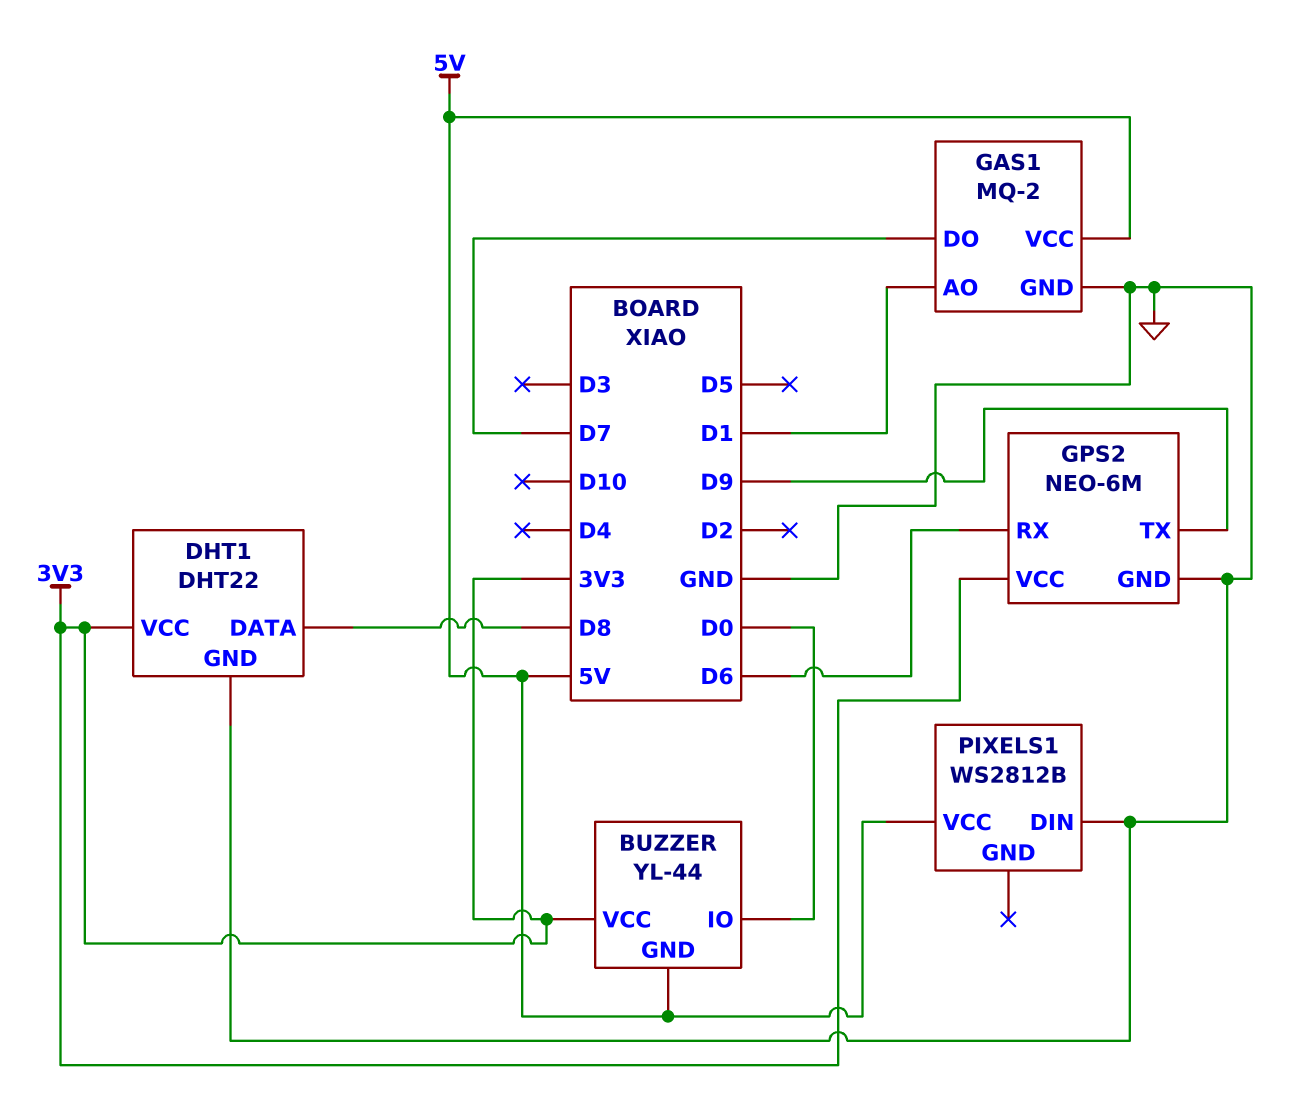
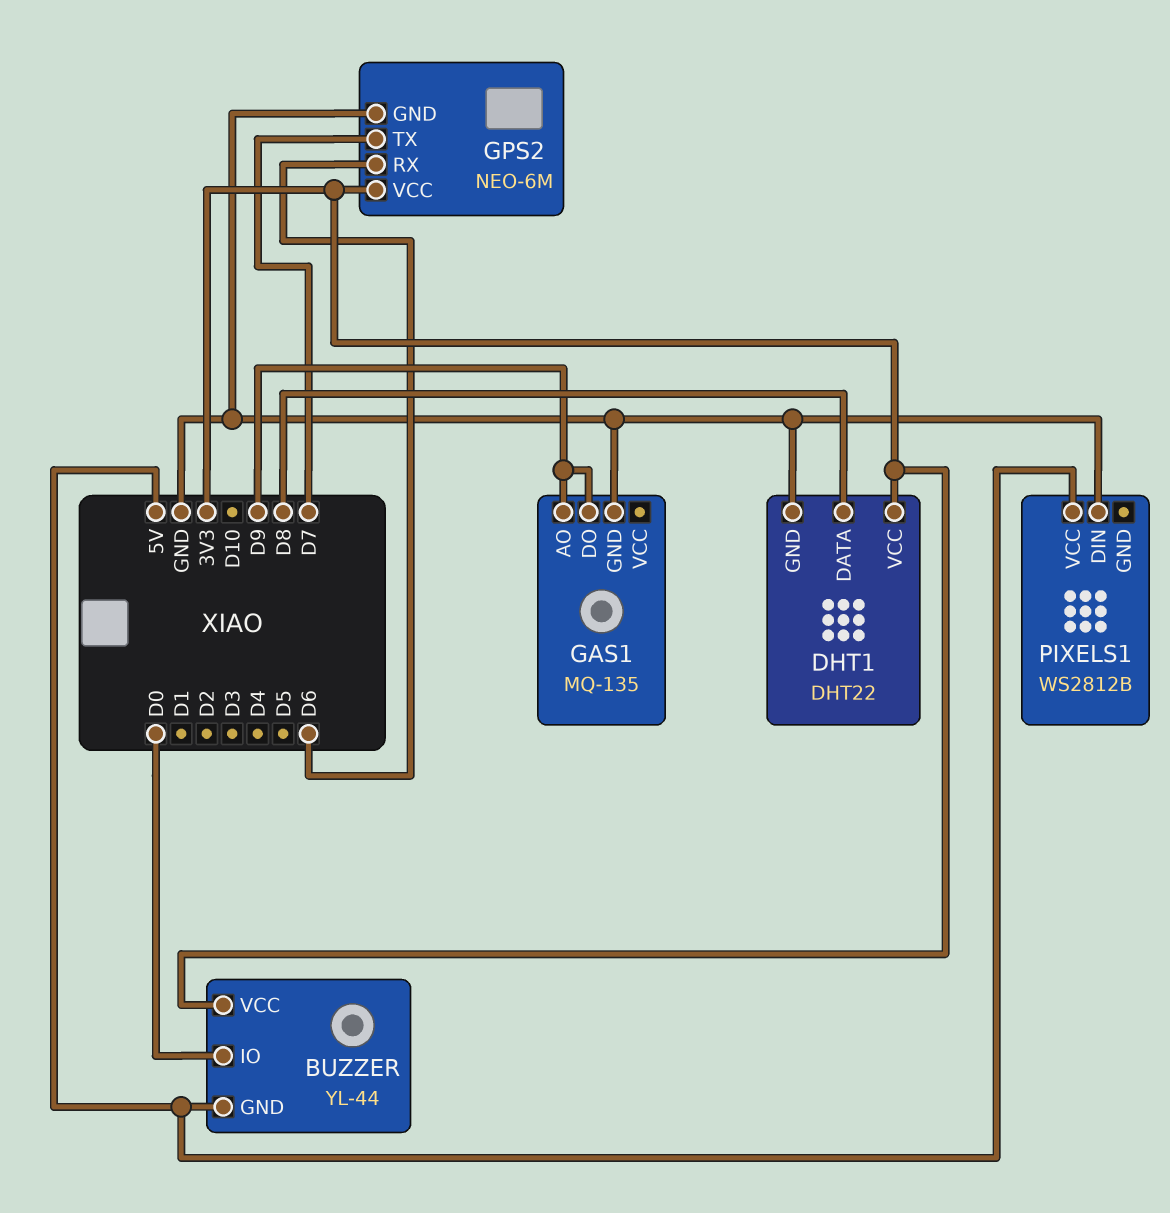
GAS1: MQ-2 -> MQ-135
GAS1 pin AO: D1 -> D9
GAS1 pin DO: D7 -> D9
GAS1 pin VCC: 5V -> none
GPS2 pin TX: D9 -> D7

